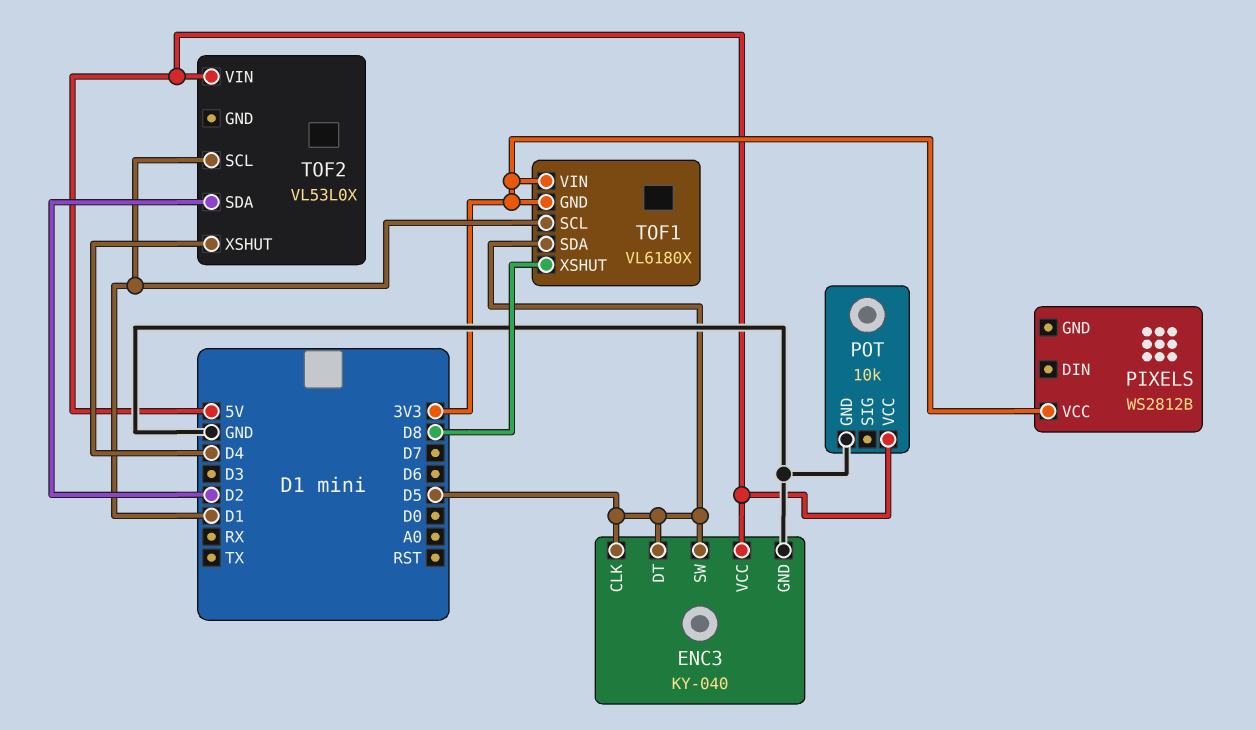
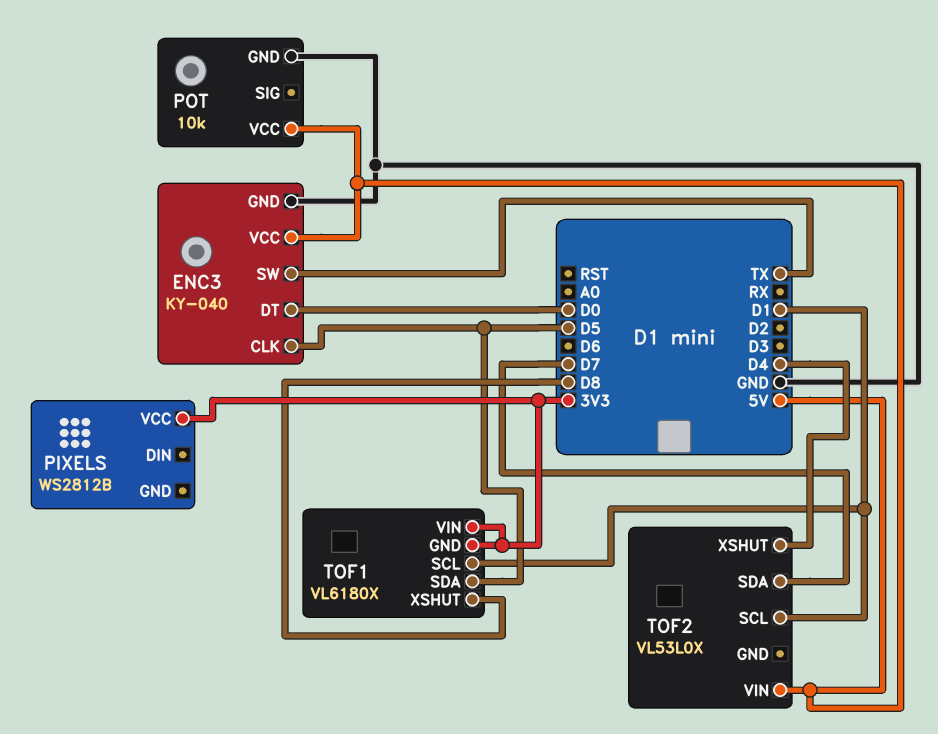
ENC3 pin DT: D5 -> D0
ENC3 pin SW: D5 -> TX
TOF2 pin SDA: D2 -> D7

